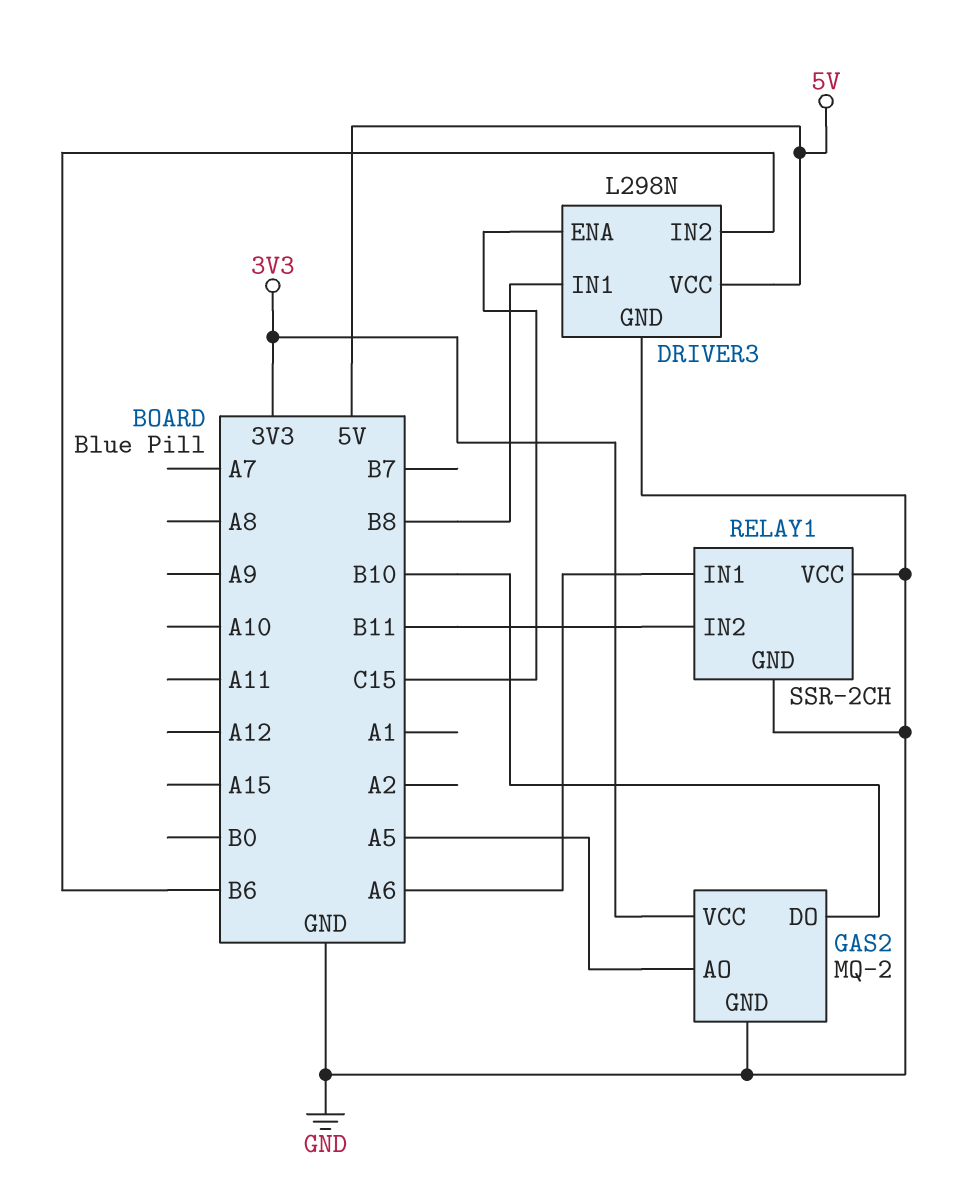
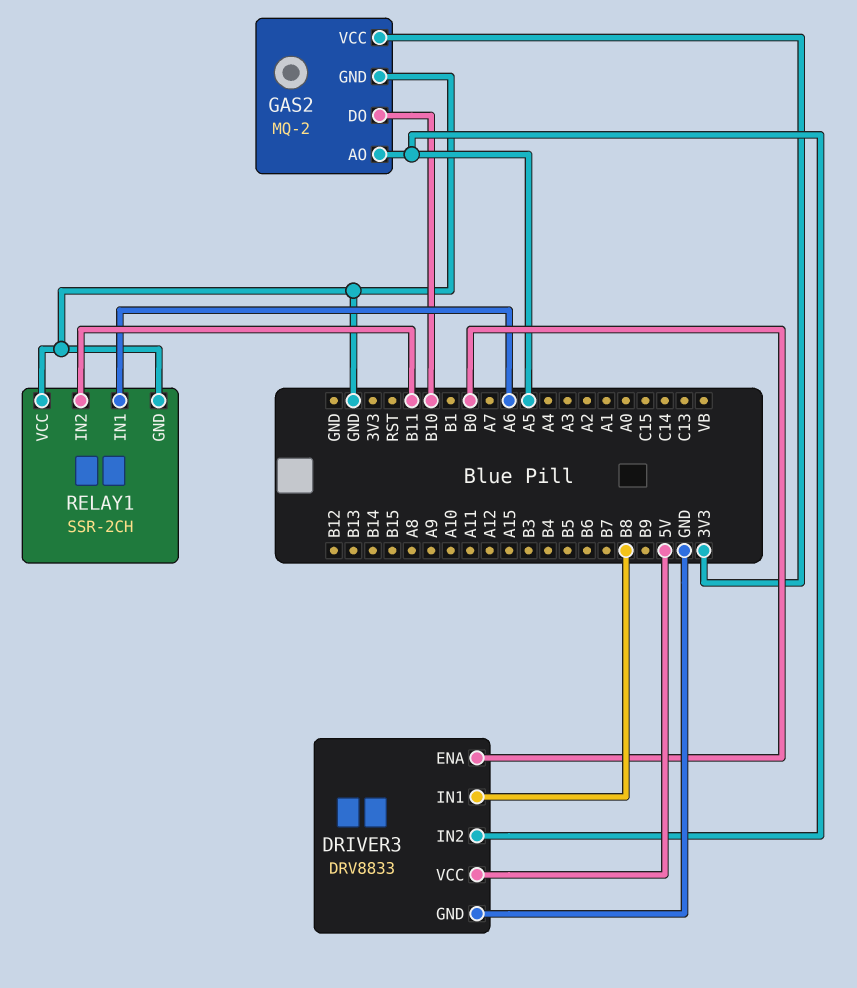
DRIVER3: L298N -> DRV8833
DRIVER3 pin ENA: C15 -> B0
DRIVER3 pin IN2: B6 -> A5

